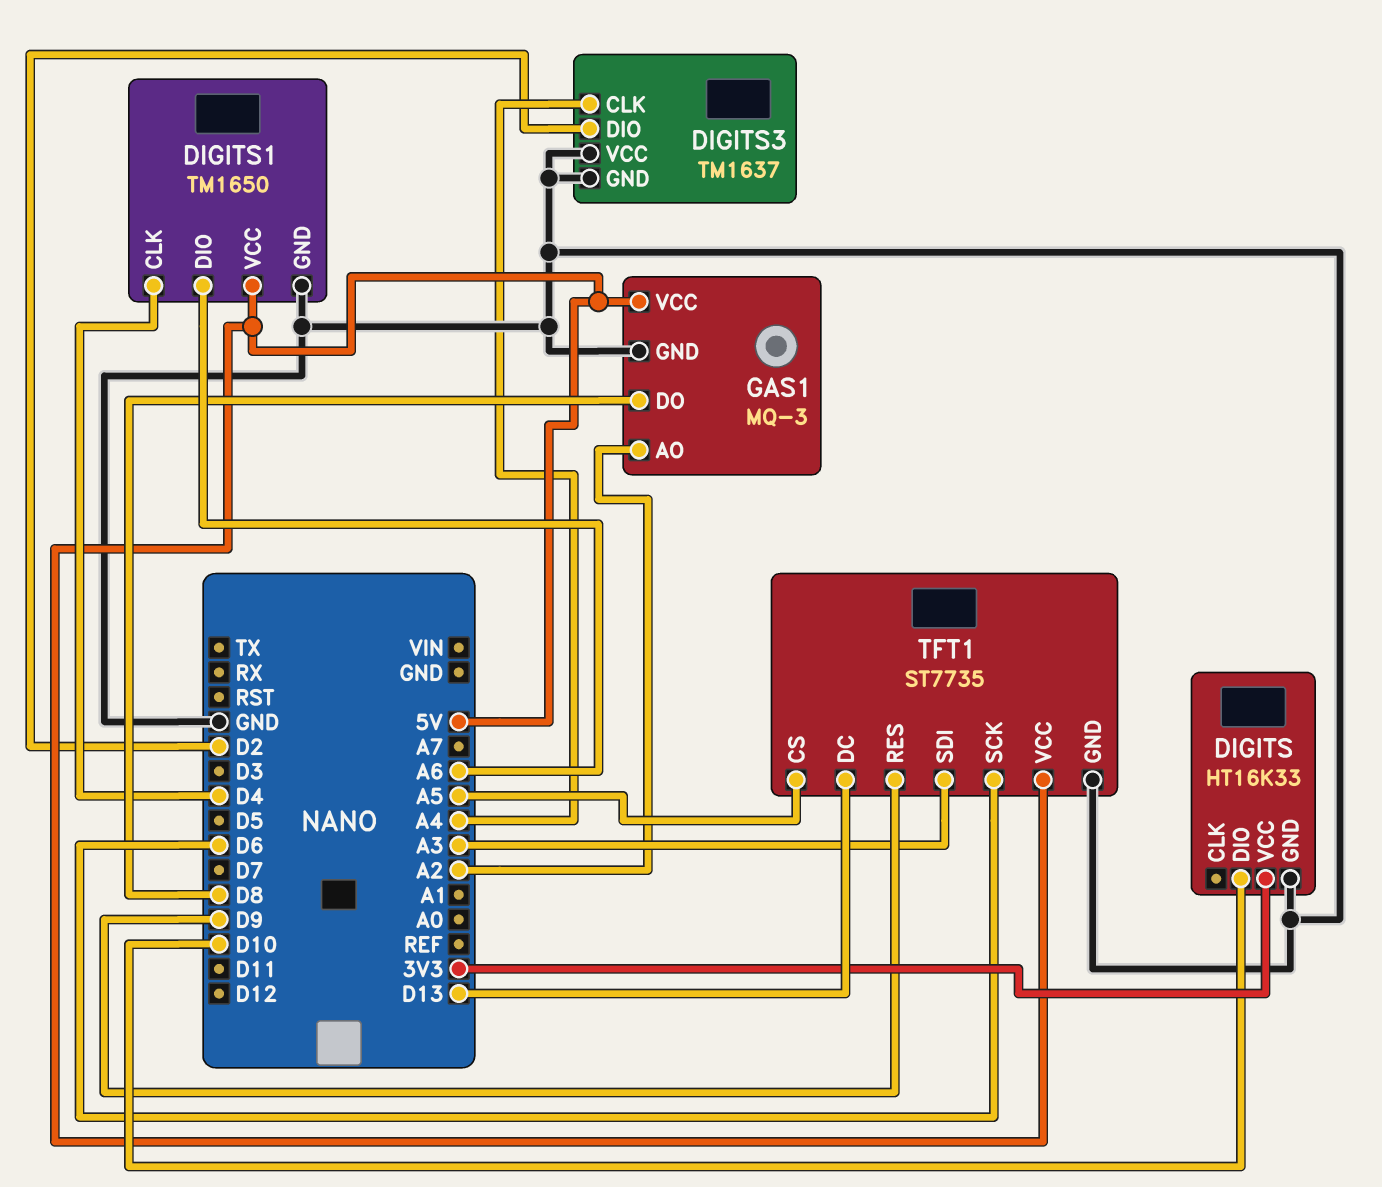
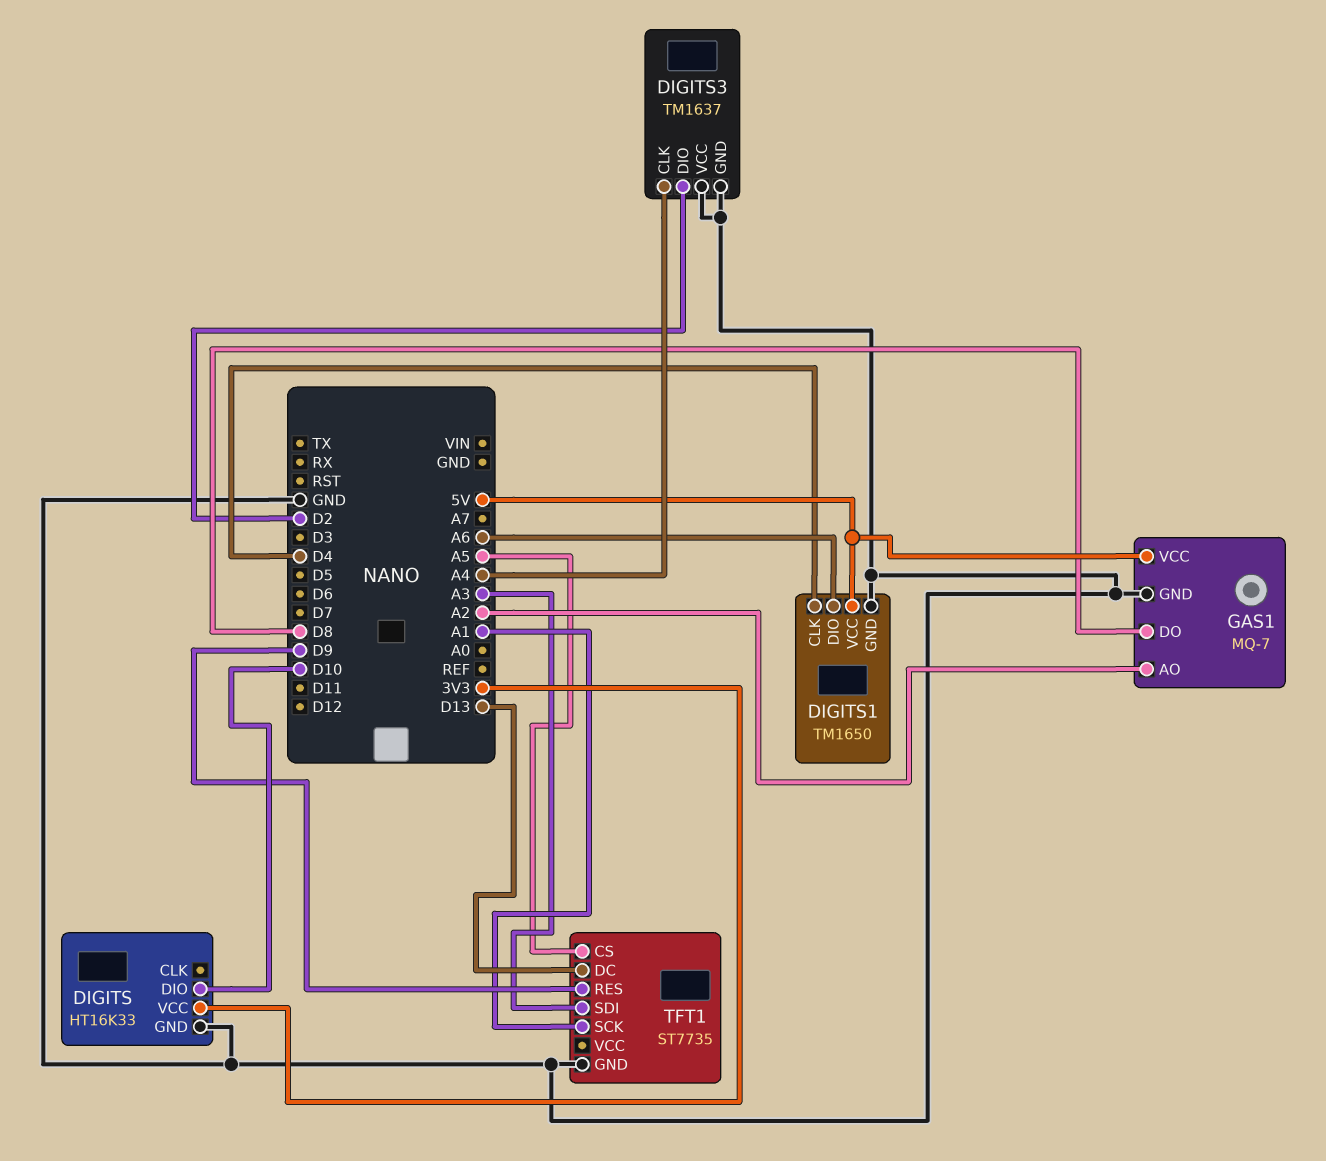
GAS1: MQ-3 -> MQ-7
TFT1 pin SCK: D6 -> A1
TFT1 pin VCC: 5V -> none

